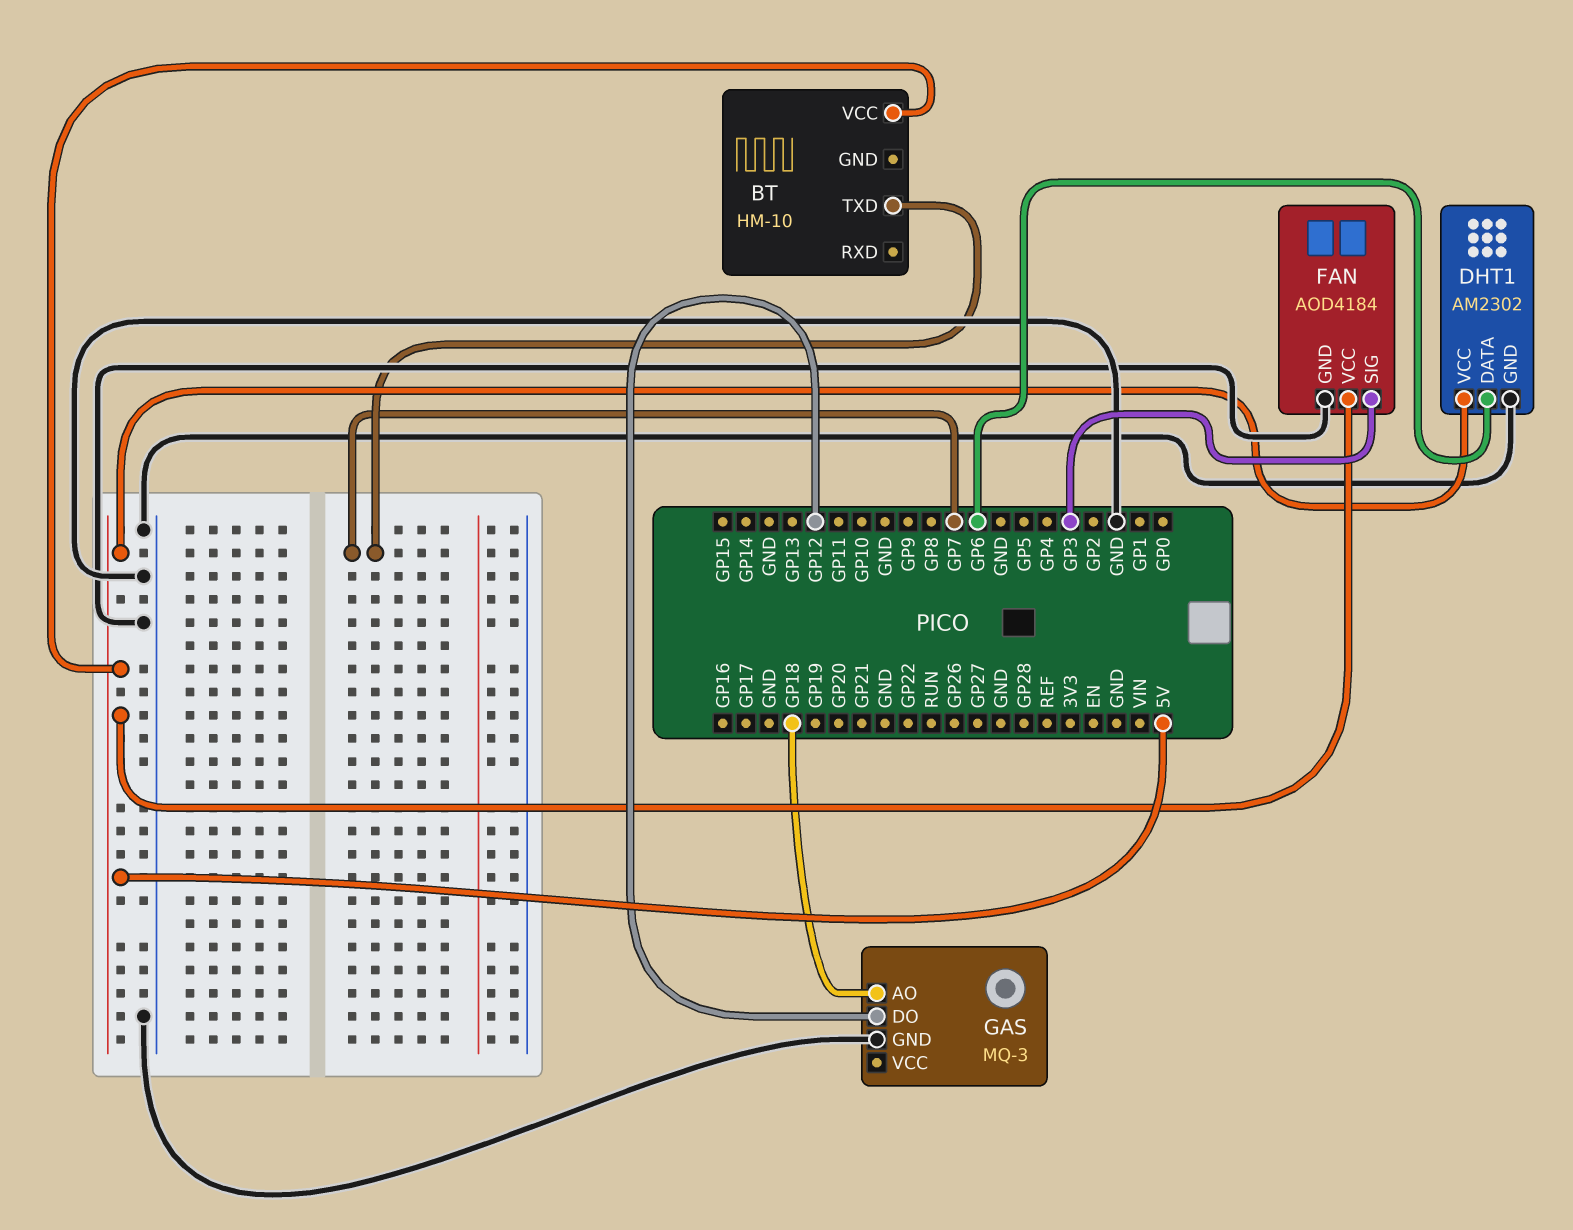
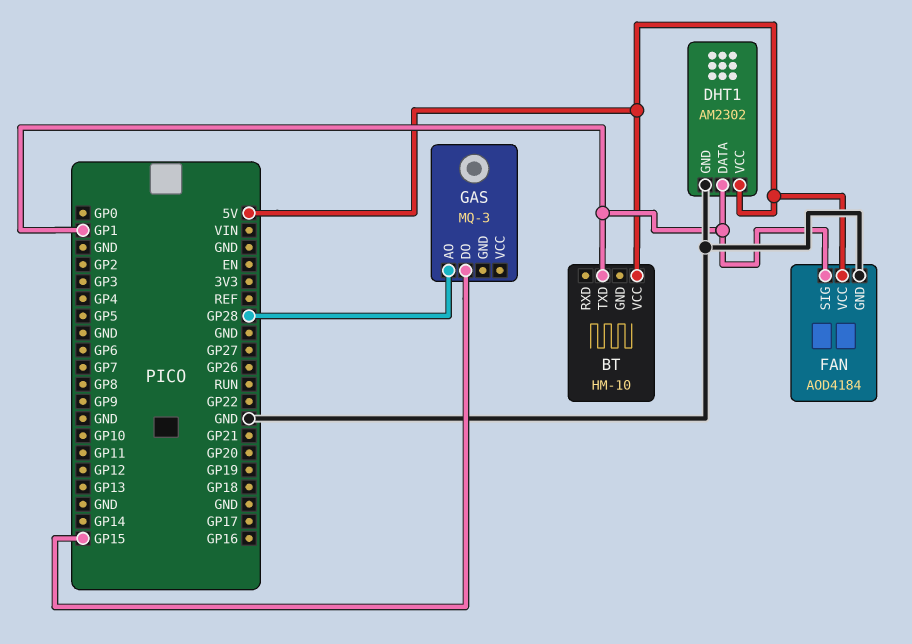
BT pin TXD: GP7 -> GP1
DHT1 pin DATA: GP6 -> GP1
FAN pin SIG: GP3 -> GP1
GAS pin AO: GP18 -> GP28
GAS pin DO: GP12 -> GP15
GAS pin GND: GND -> none

